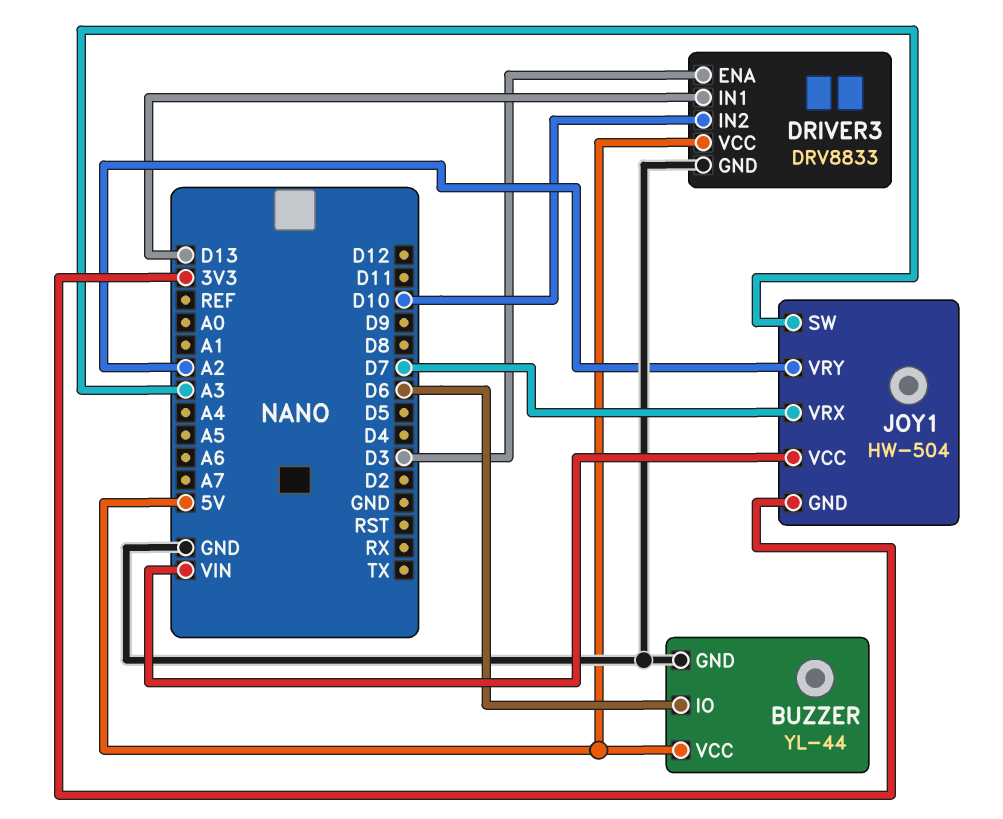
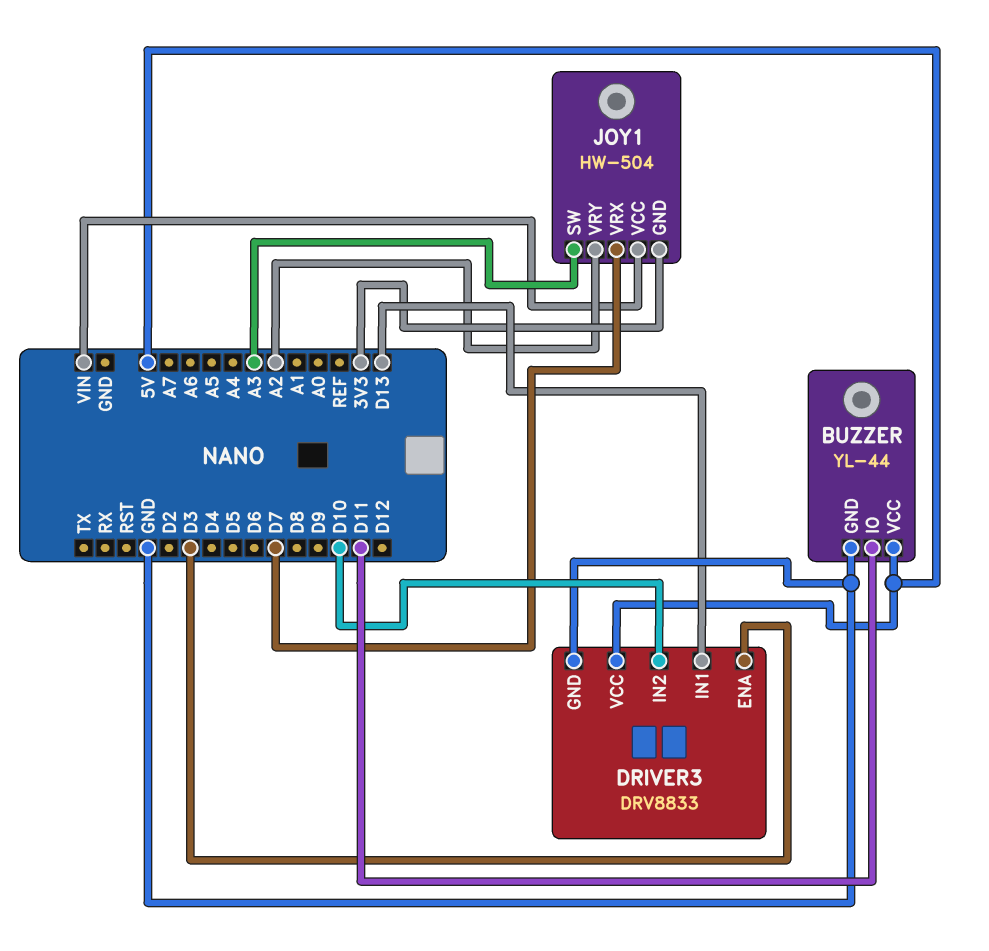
BUZZER pin IO: D6 -> D11

